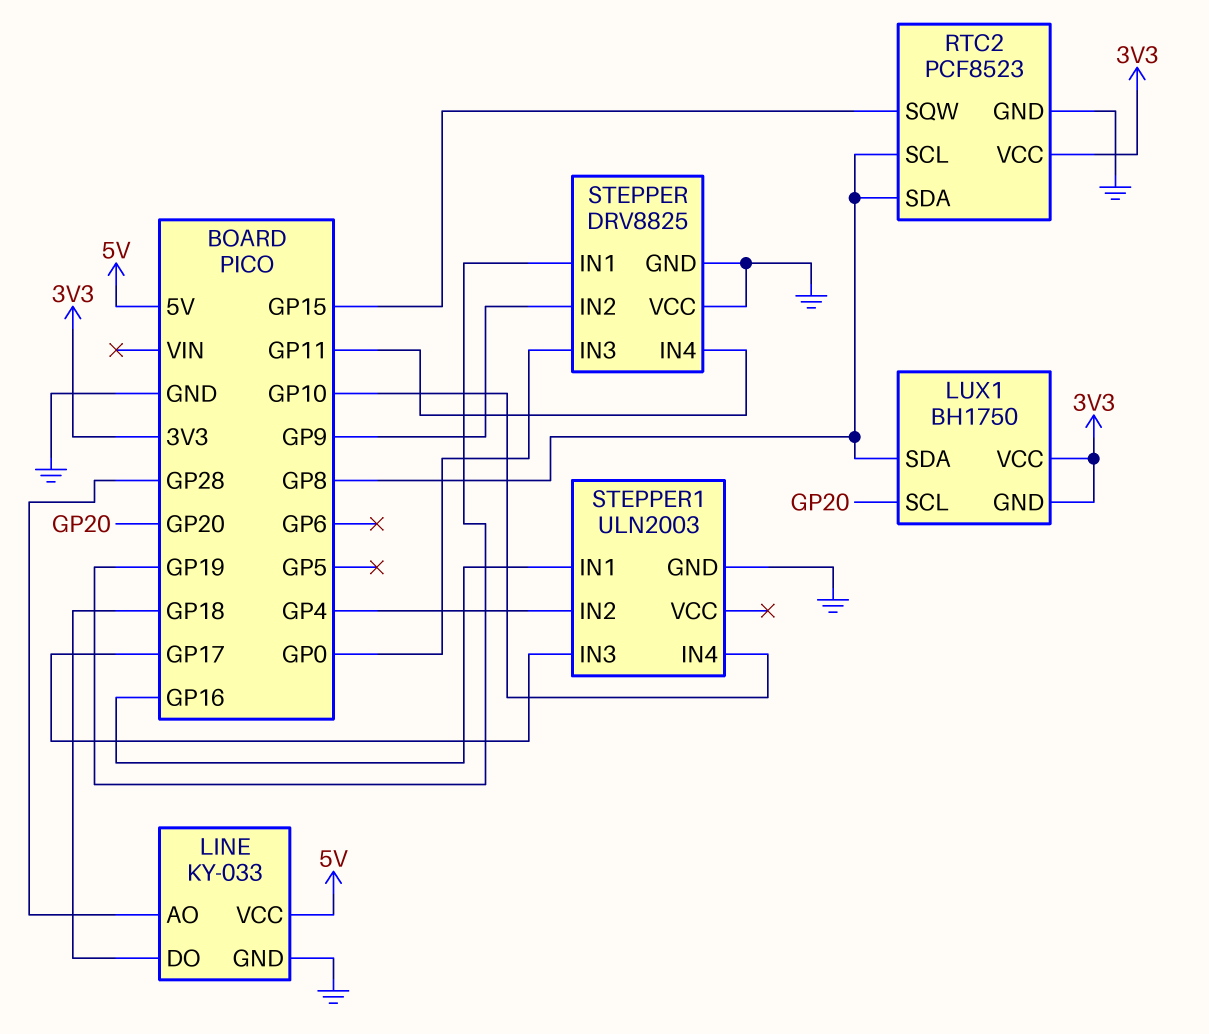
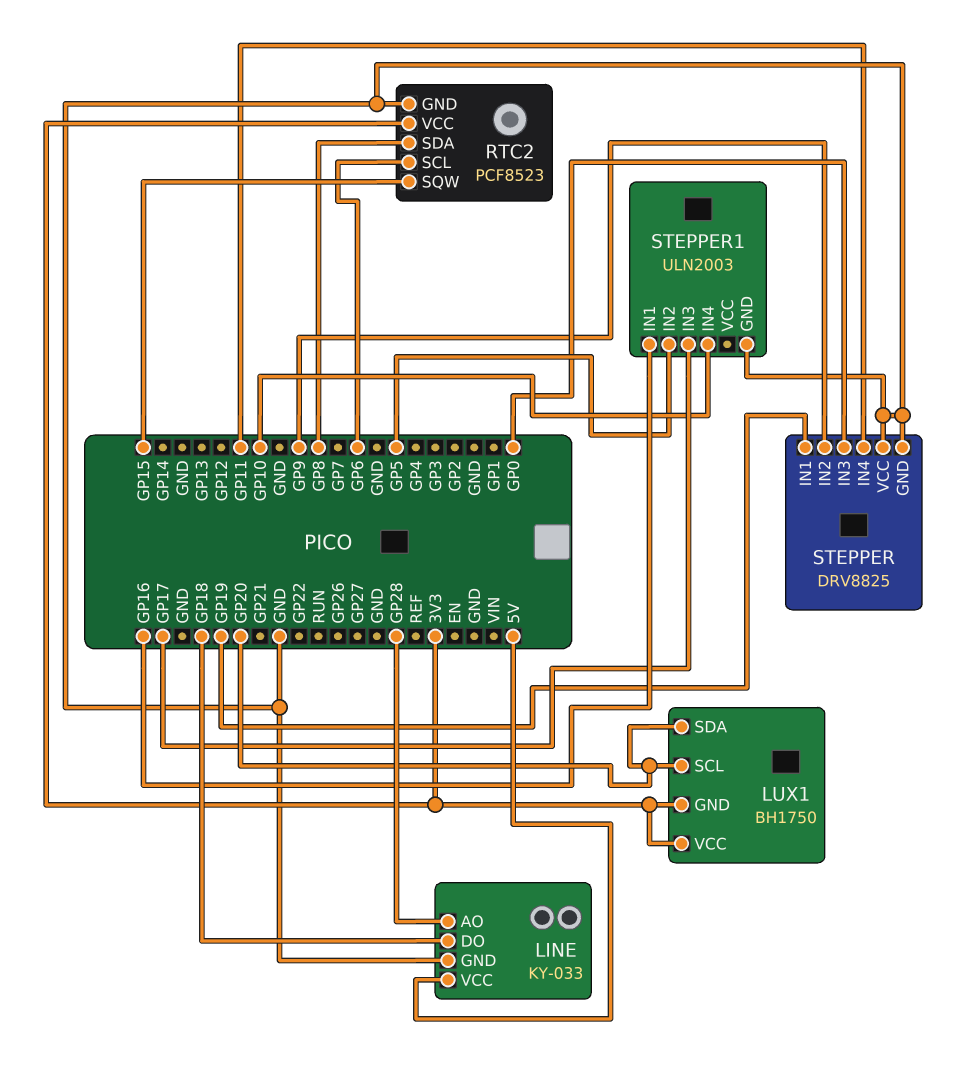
LUX1 pin SDA: GP8 -> GP20
RTC2 pin SCL: GP8 -> GP6
STEPPER1 pin IN2: GP4 -> GP5

